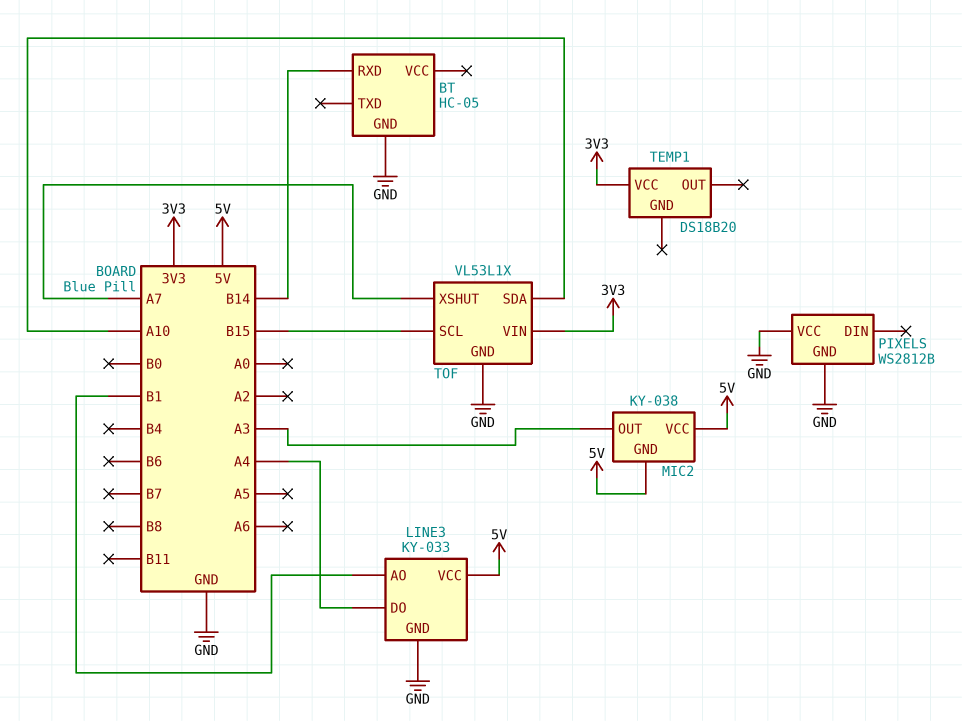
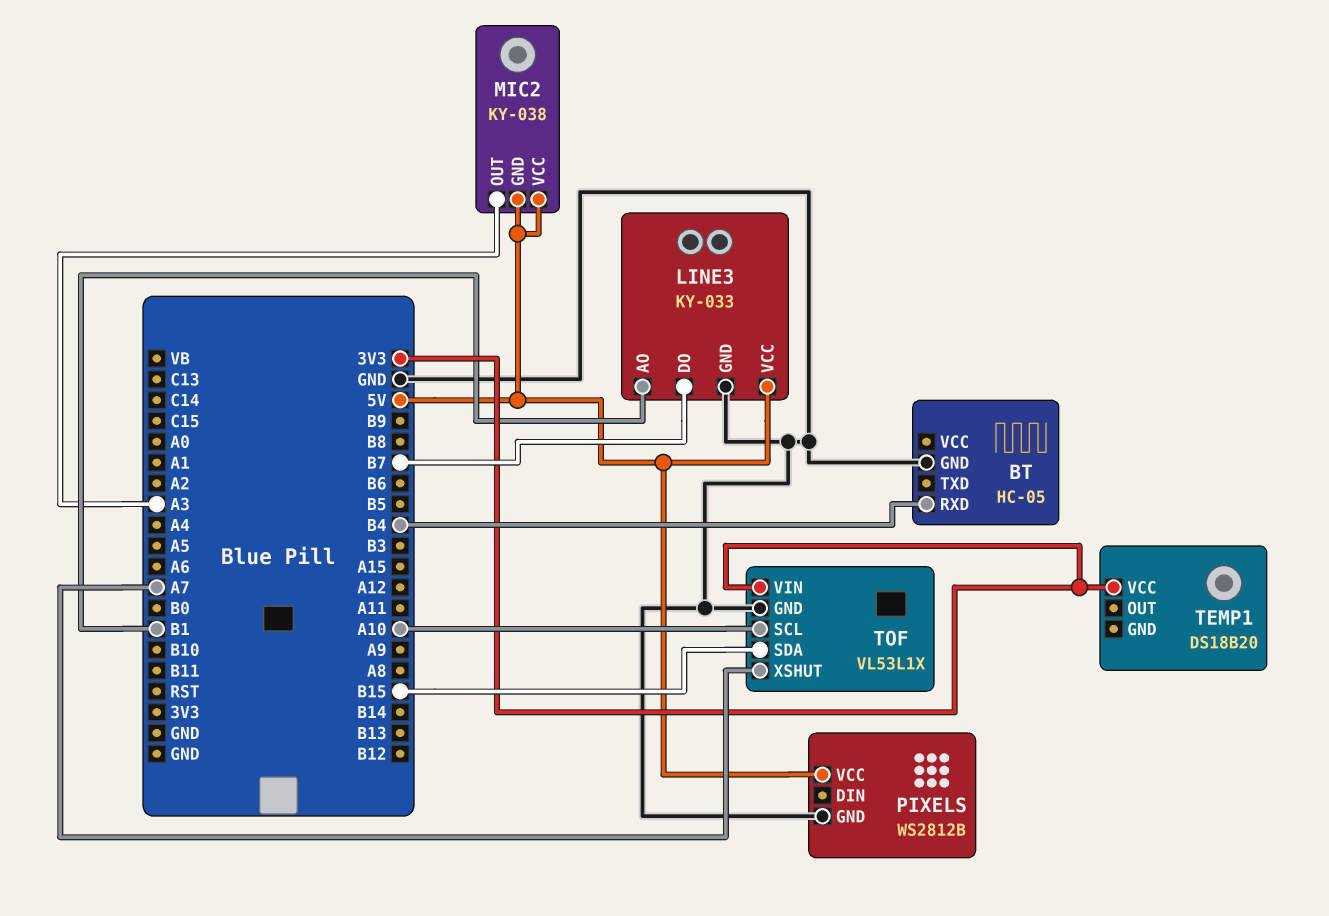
BT pin RXD: B14 -> B4
LINE3 pin DO: A4 -> B7
PIXELS pin VCC: GND -> 5V
TOF pin SCL: B15 -> A10
TOF pin SDA: A10 -> B15

